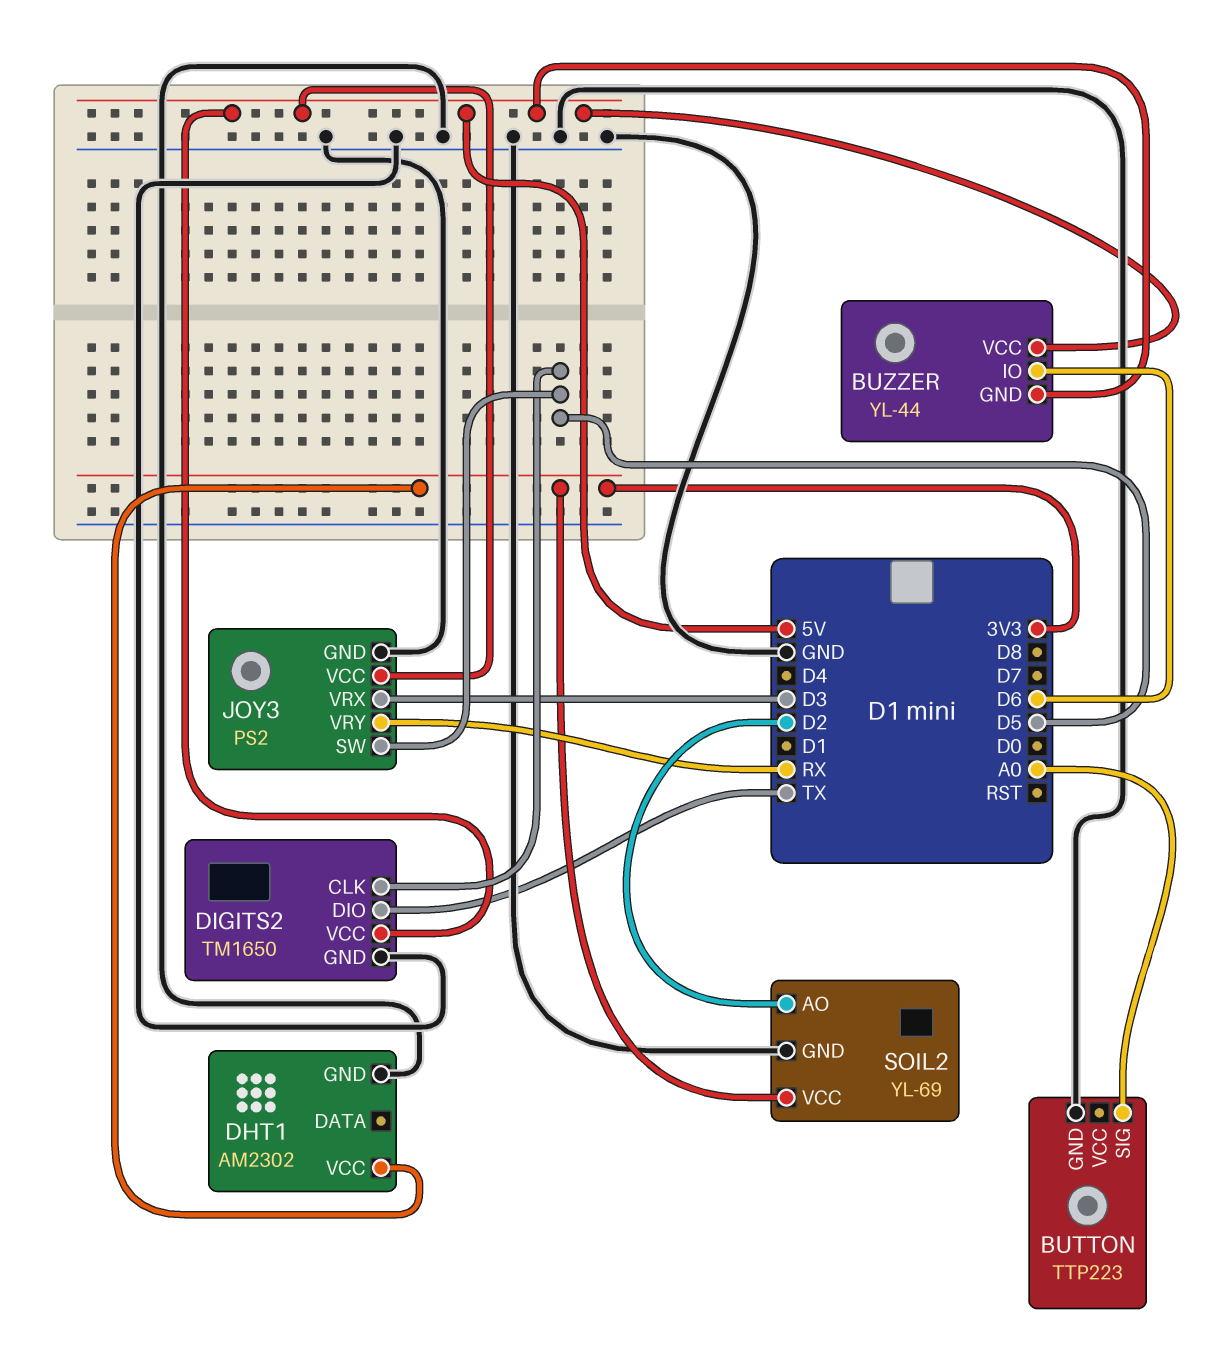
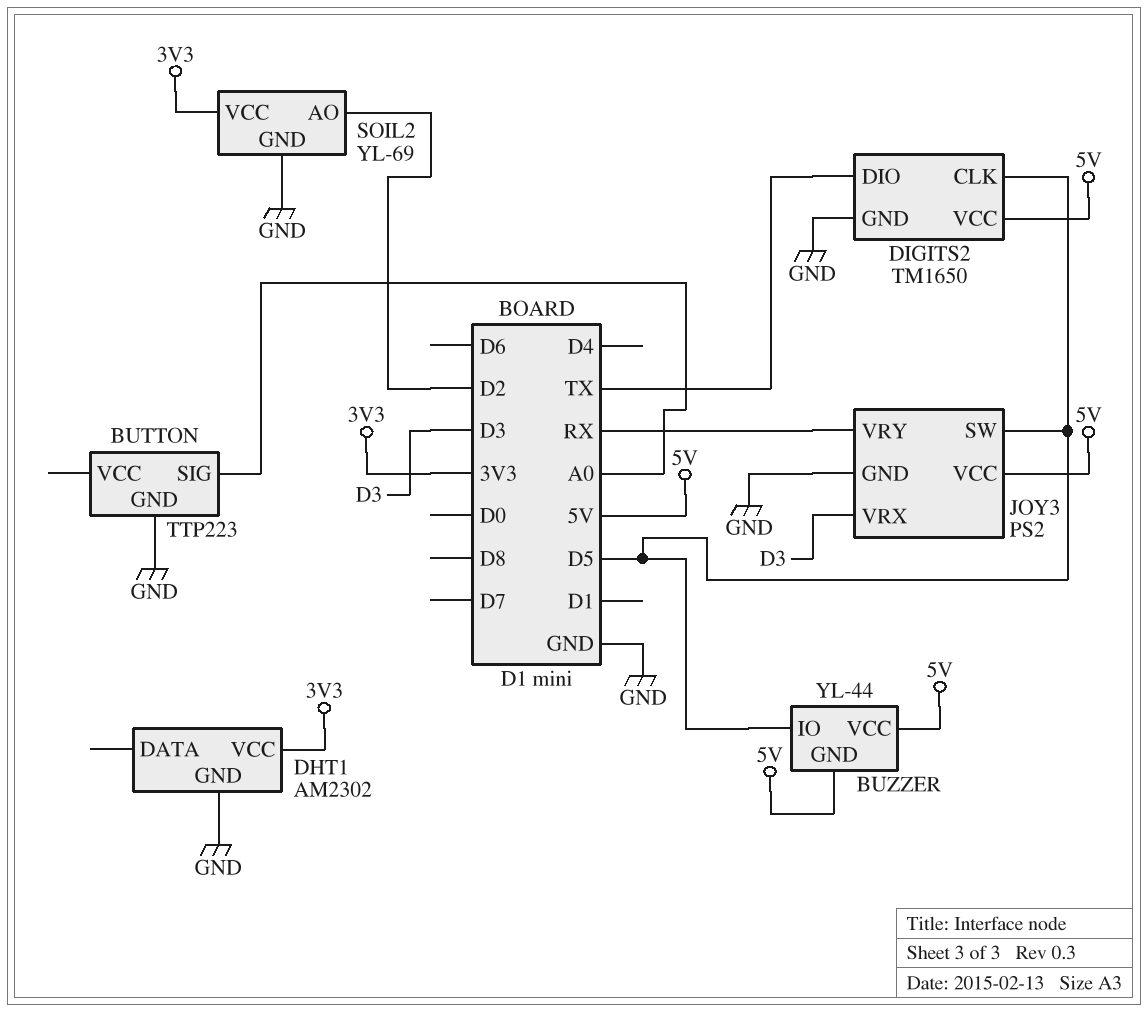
BUZZER pin IO: D6 -> D5

